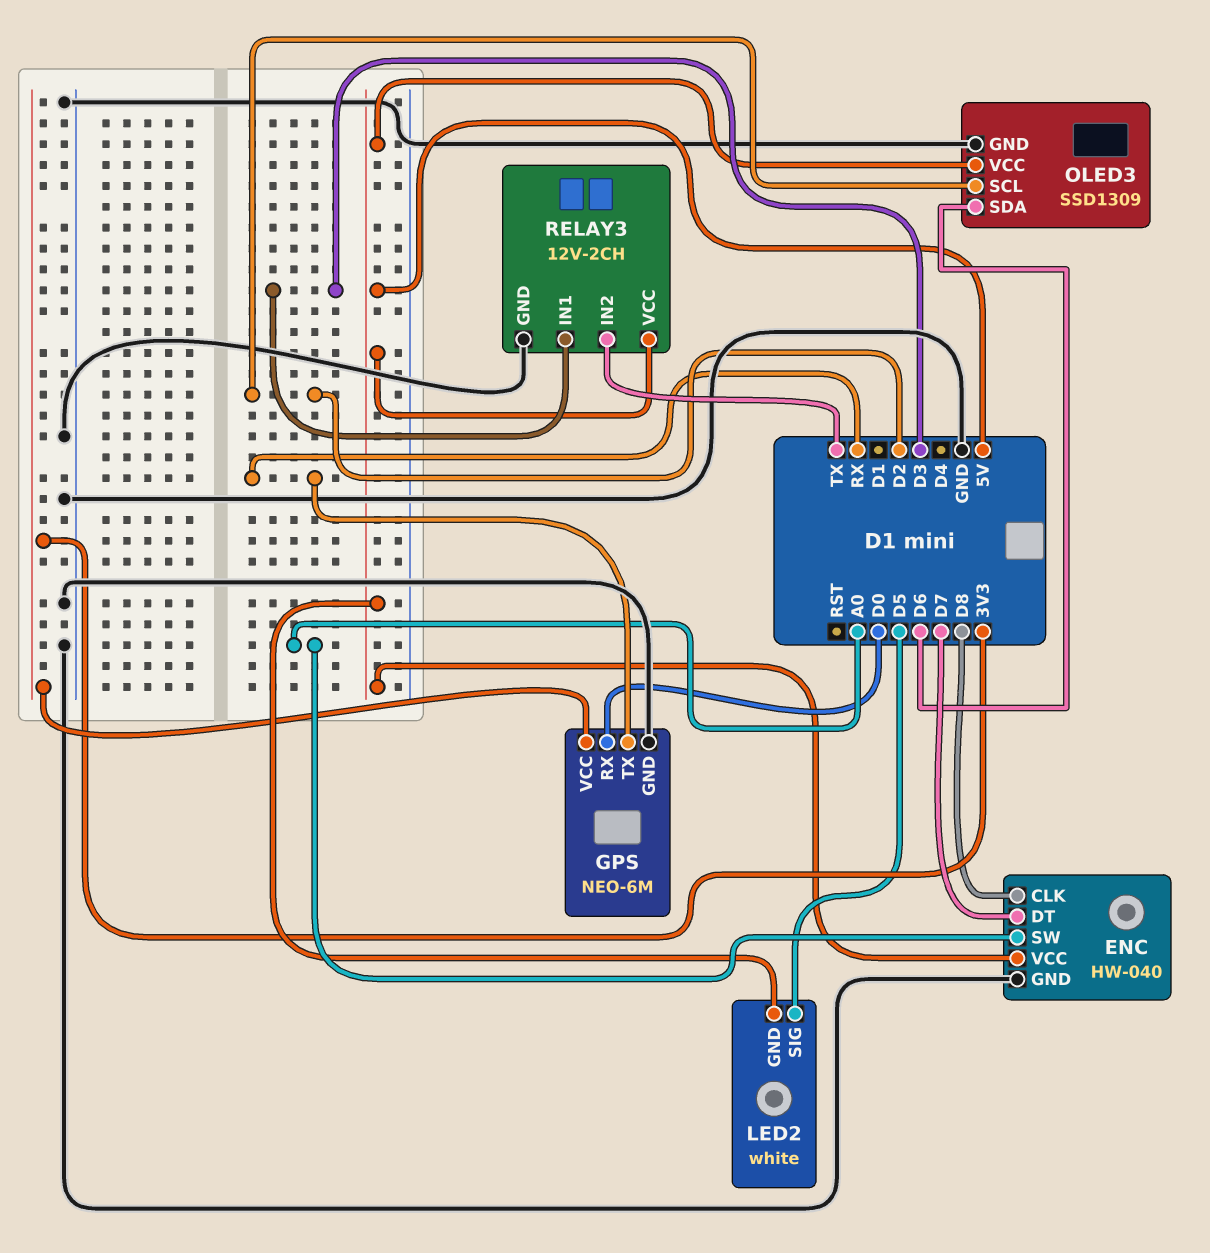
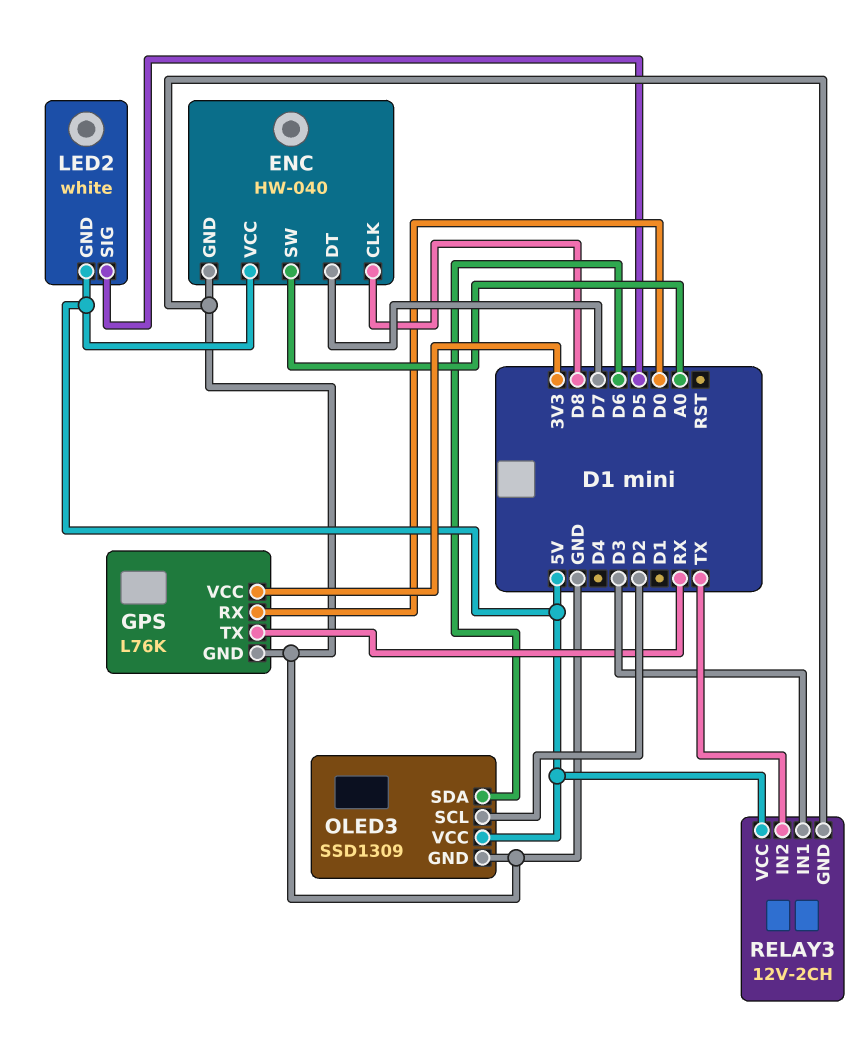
GPS: NEO-6M -> L76K

